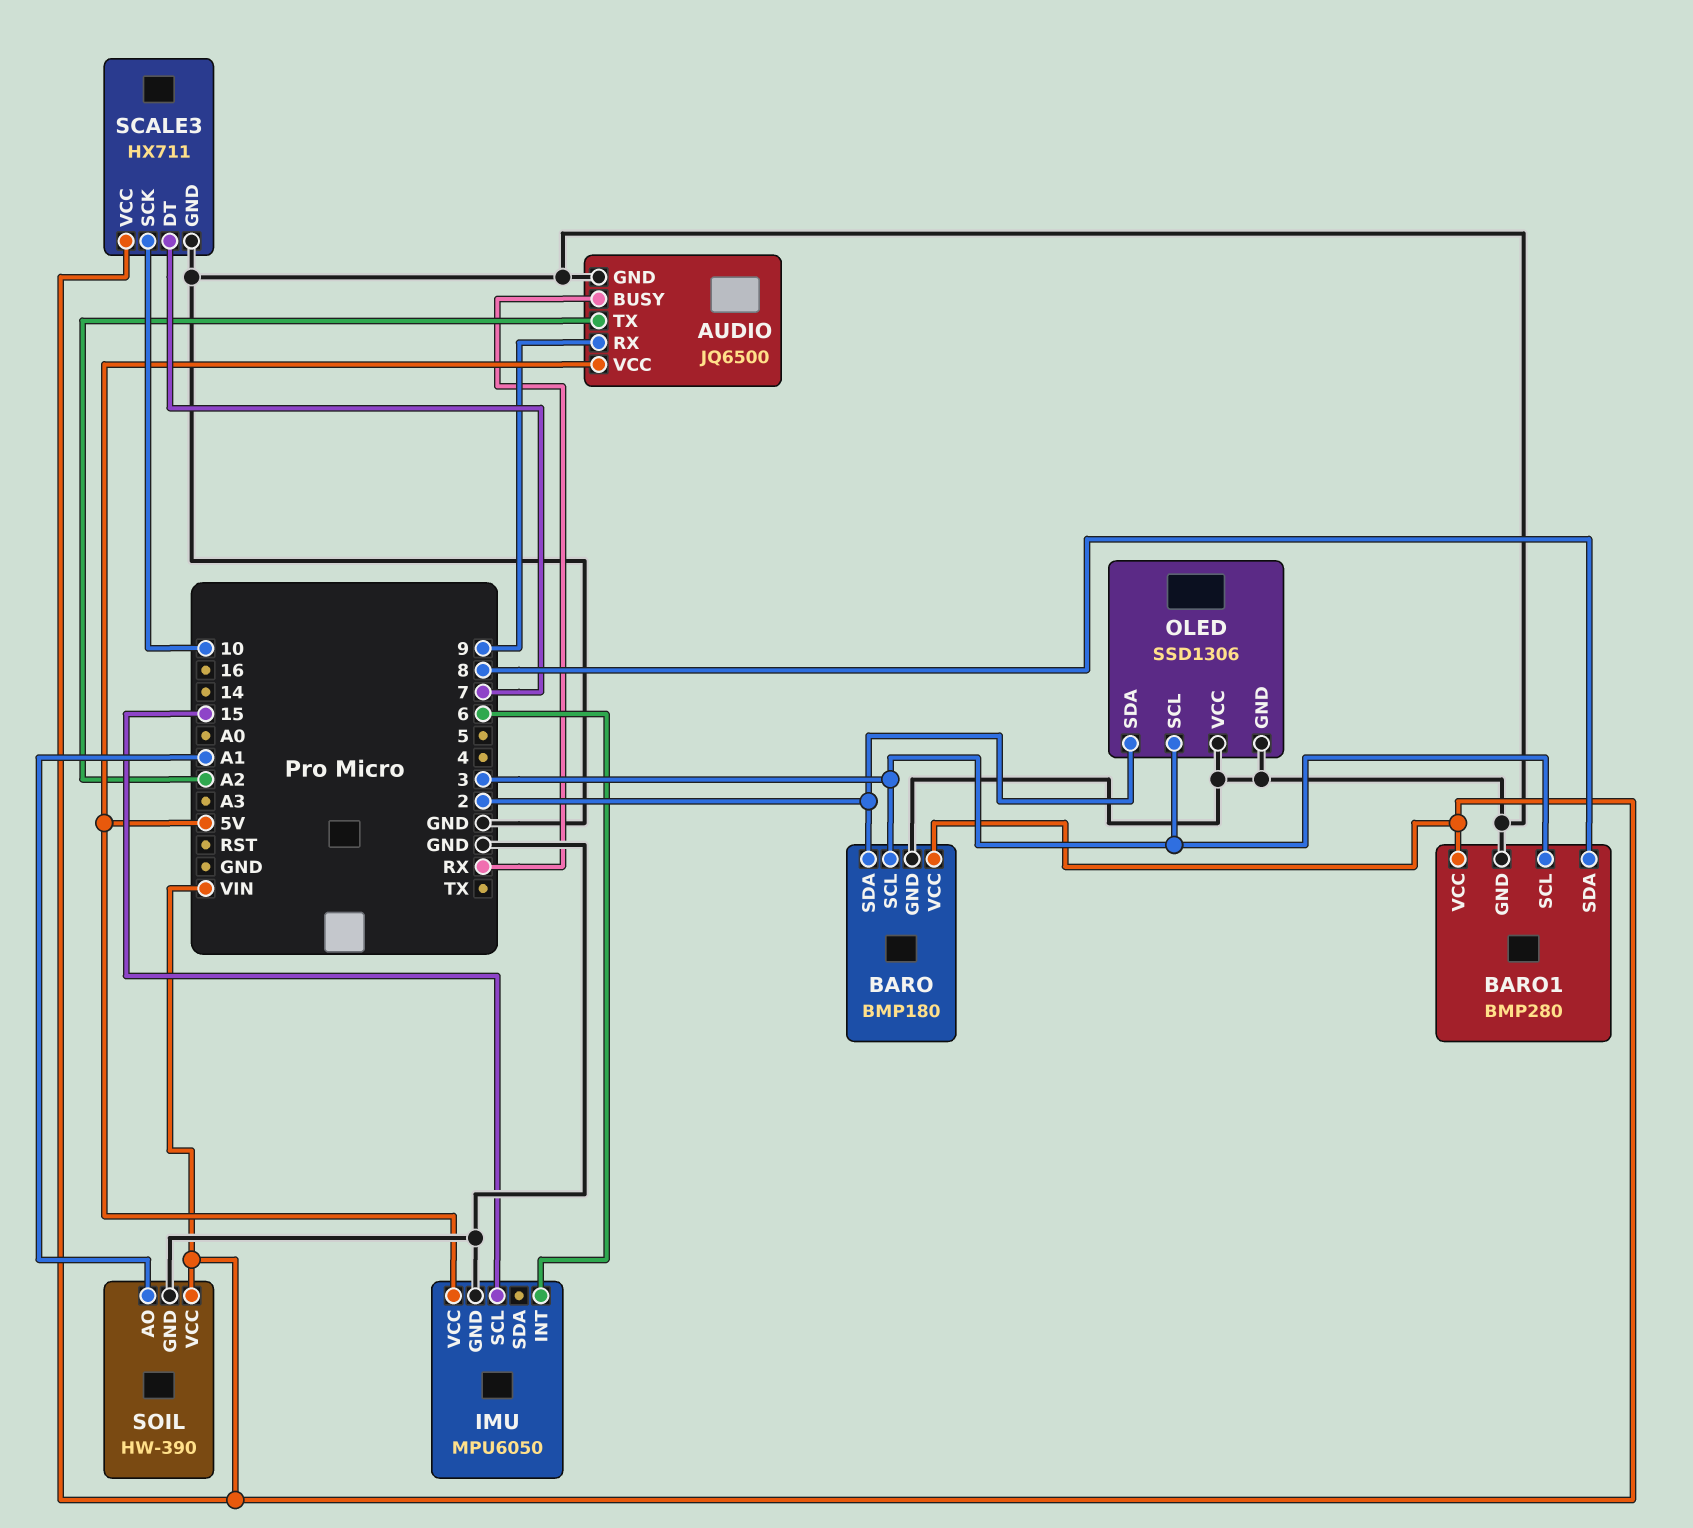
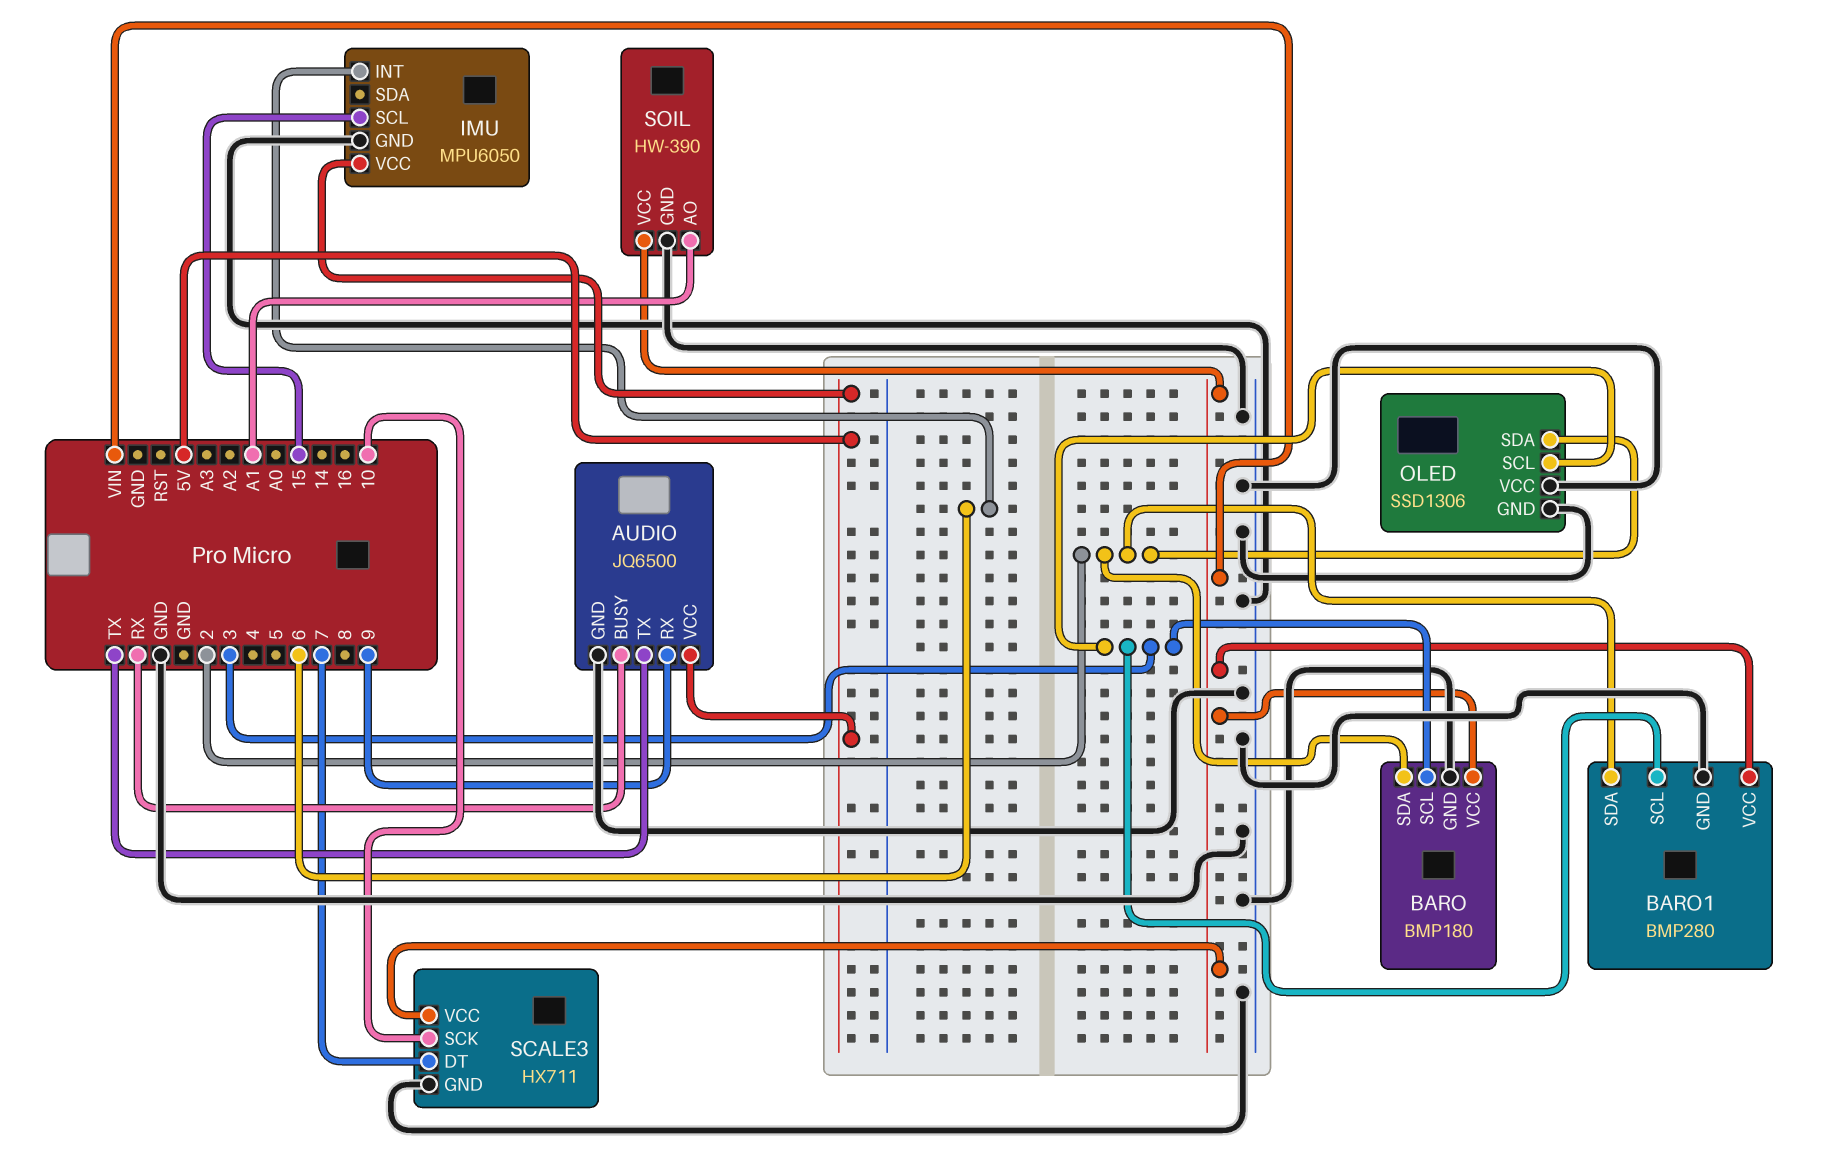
AUDIO pin TX: A2 -> TX
BARO1 pin SDA: 8 -> 2

